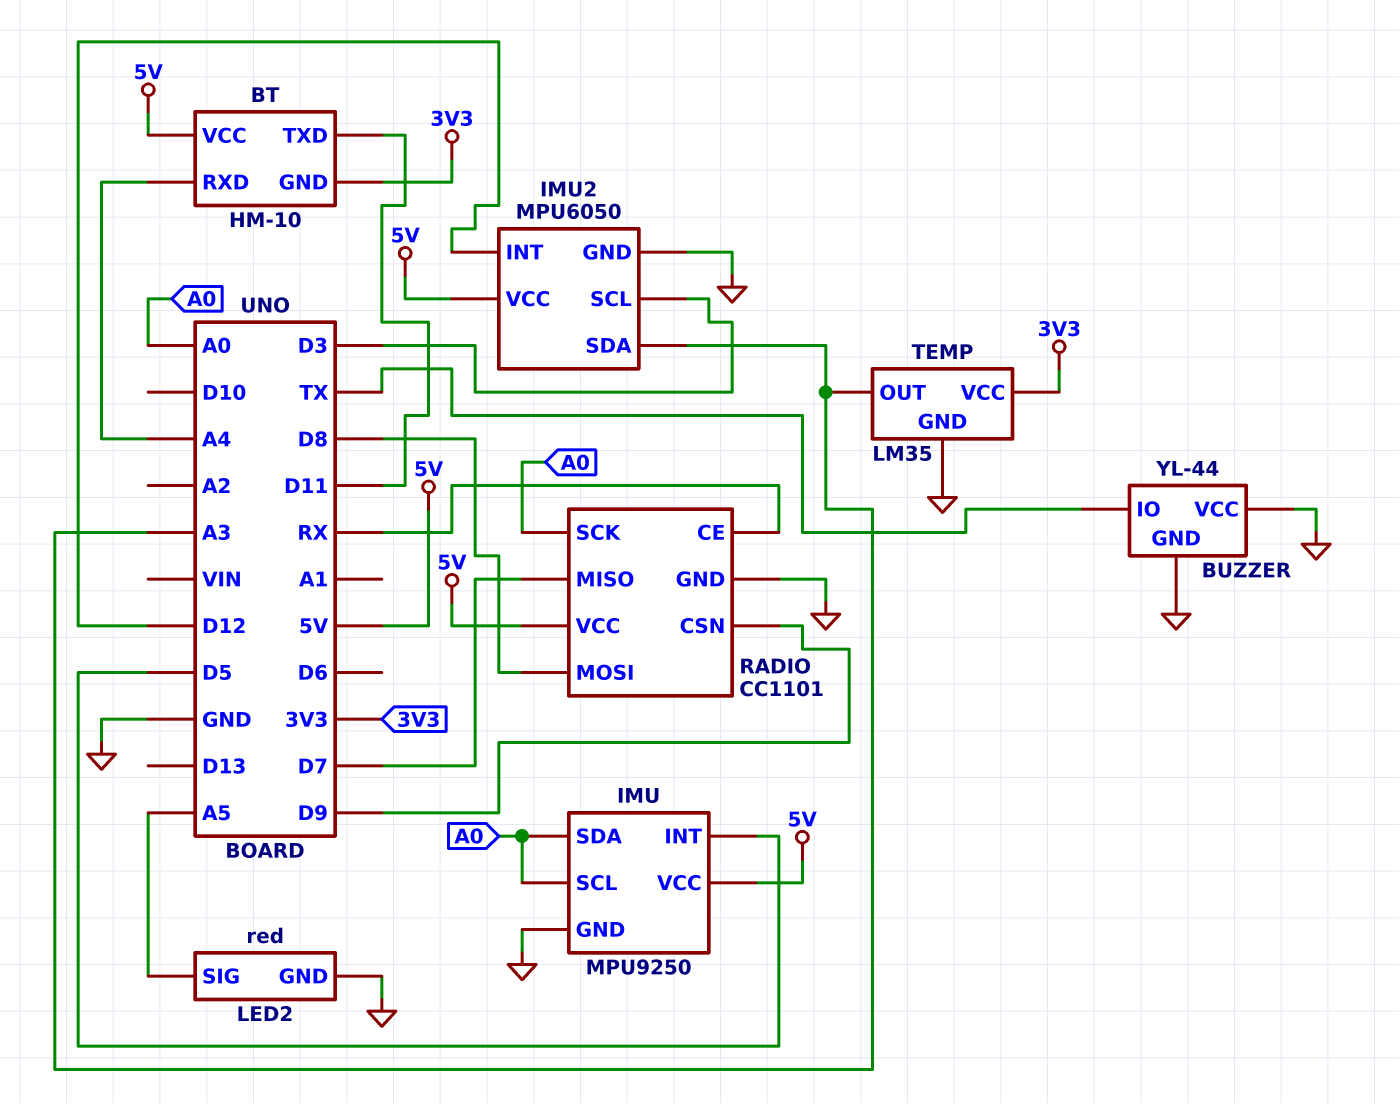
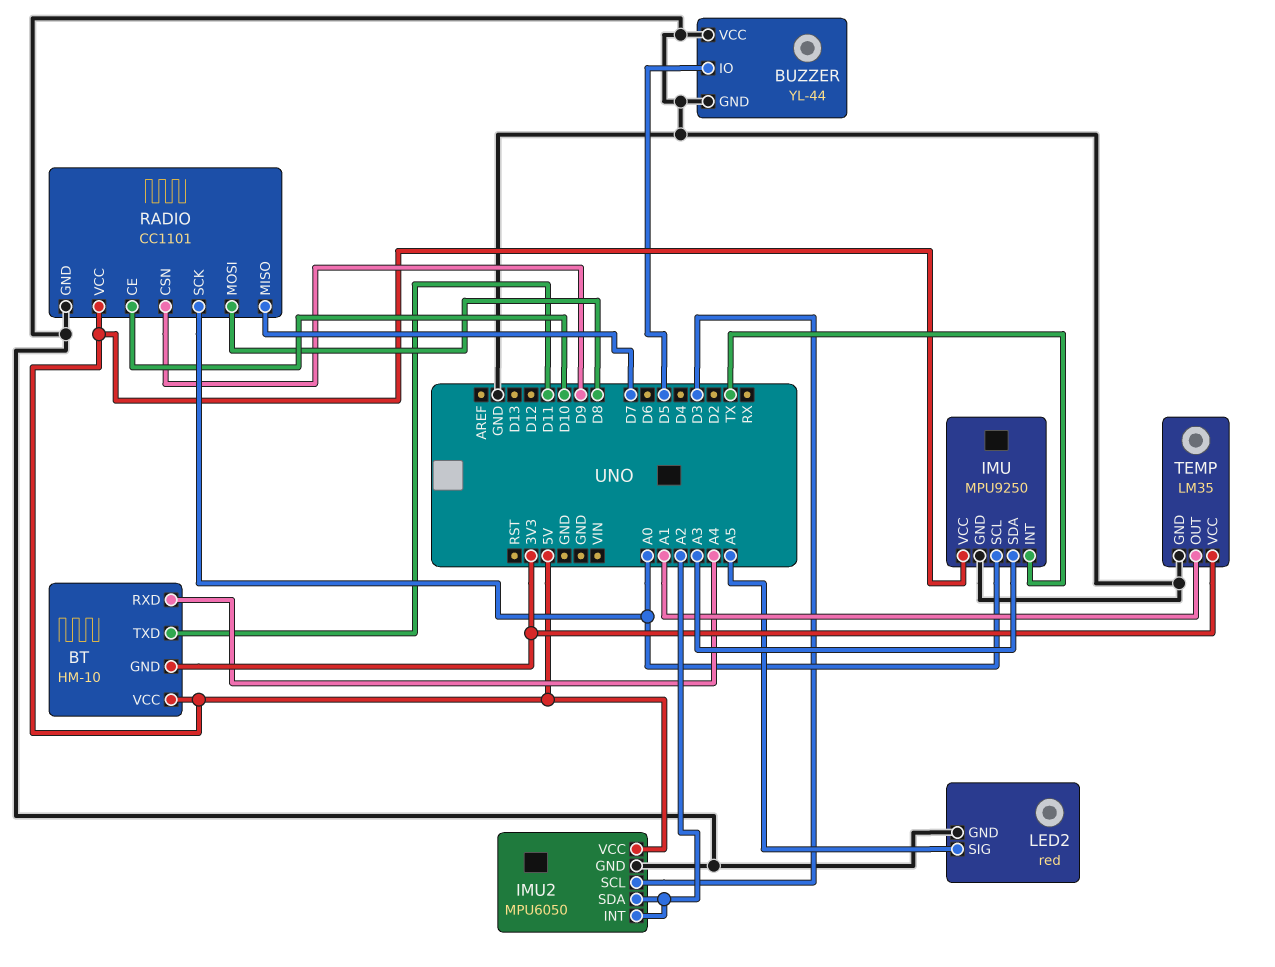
BUZZER pin IO: TX -> D5
IMU pin INT: D5 -> TX
IMU pin SDA: A0 -> A3
IMU2 pin INT: D12 -> A2
IMU2 pin SDA: A3 -> A2
RADIO pin CE: RX -> D10
TEMP pin OUT: A3 -> A1

